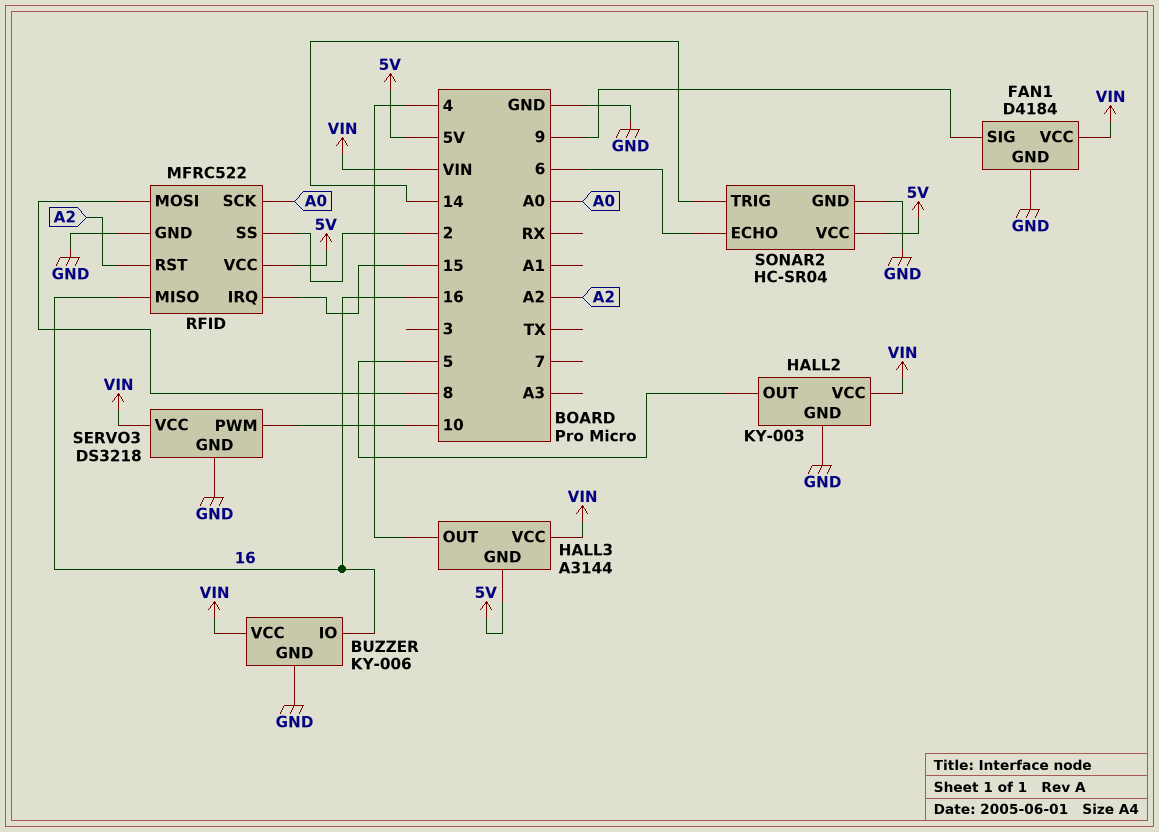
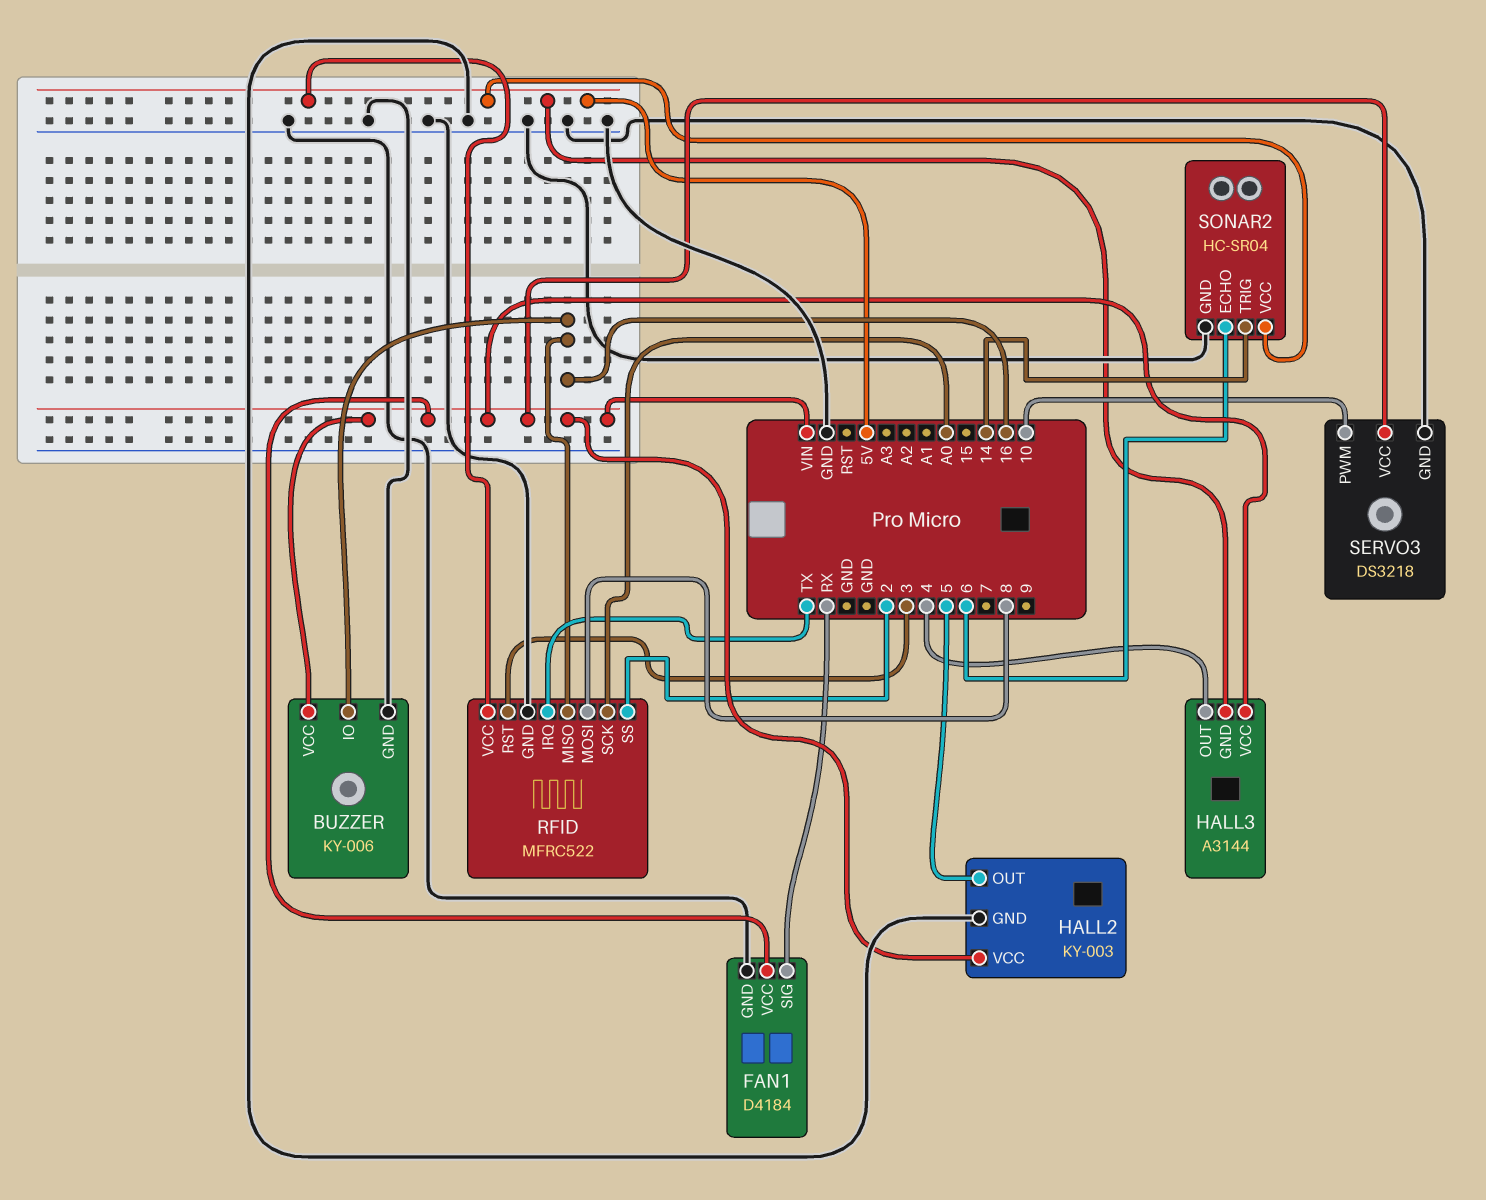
FAN1 pin SIG: 9 -> RX
RFID pin IRQ: 15 -> TX
RFID pin RST: A2 -> 3

